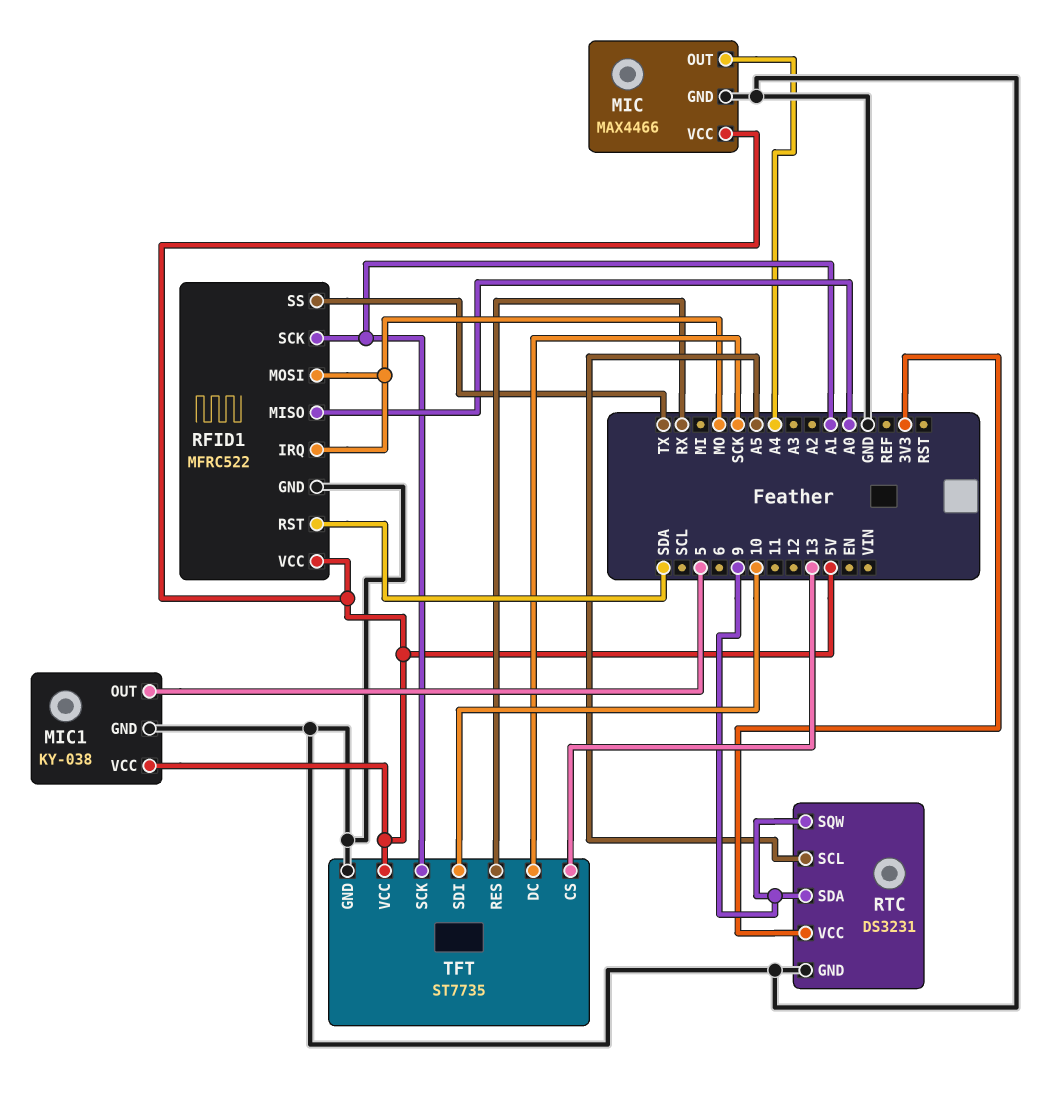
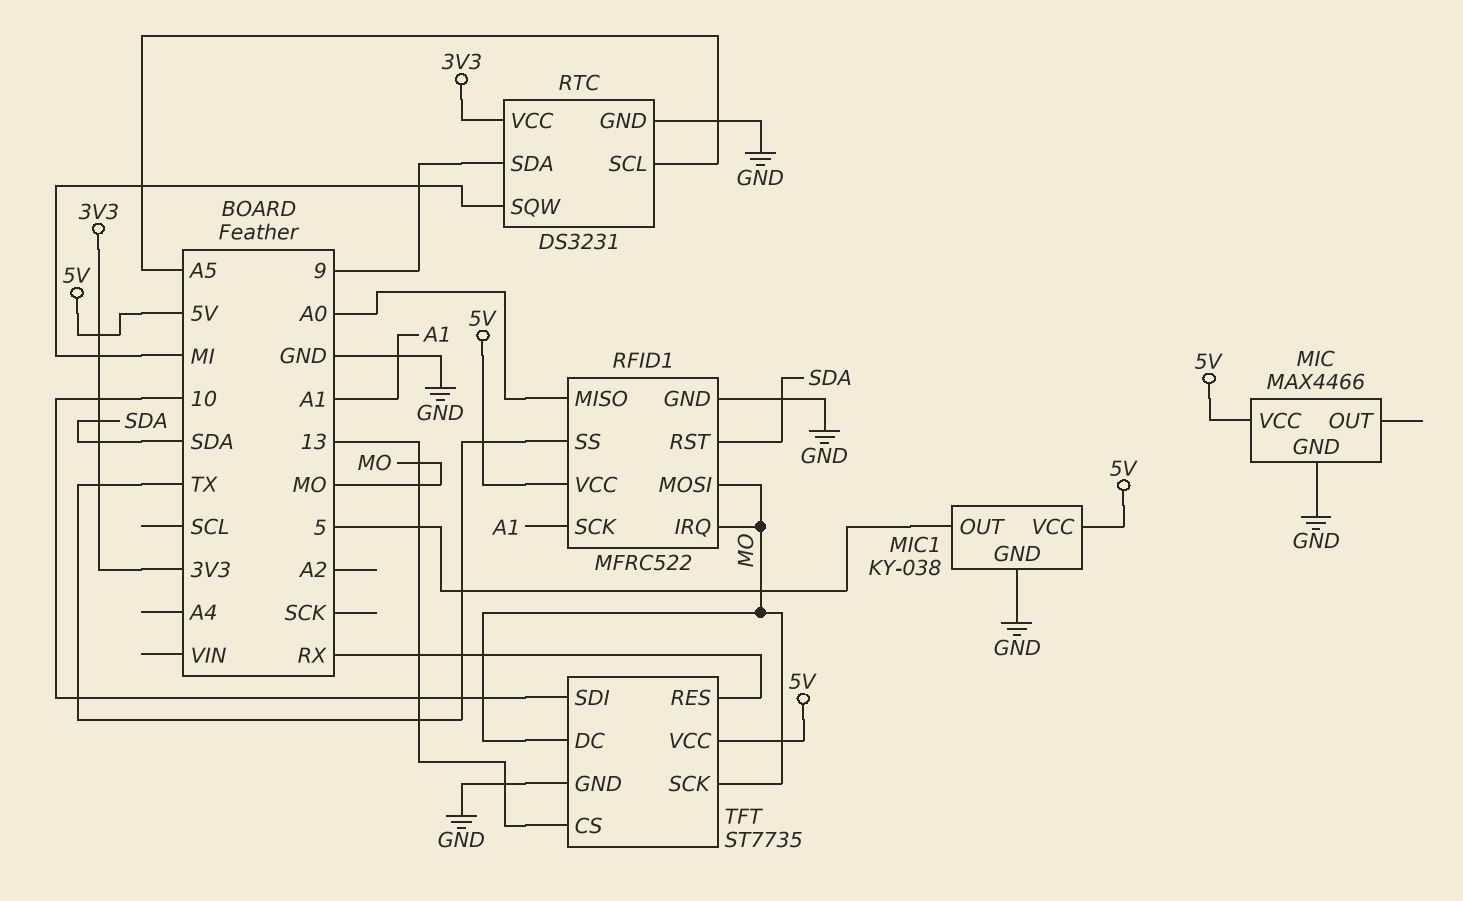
MIC pin OUT: A4 -> none
RTC pin SQW: 9 -> MI
TFT pin DC: SCK -> MO
TFT pin SCK: A1 -> MO

